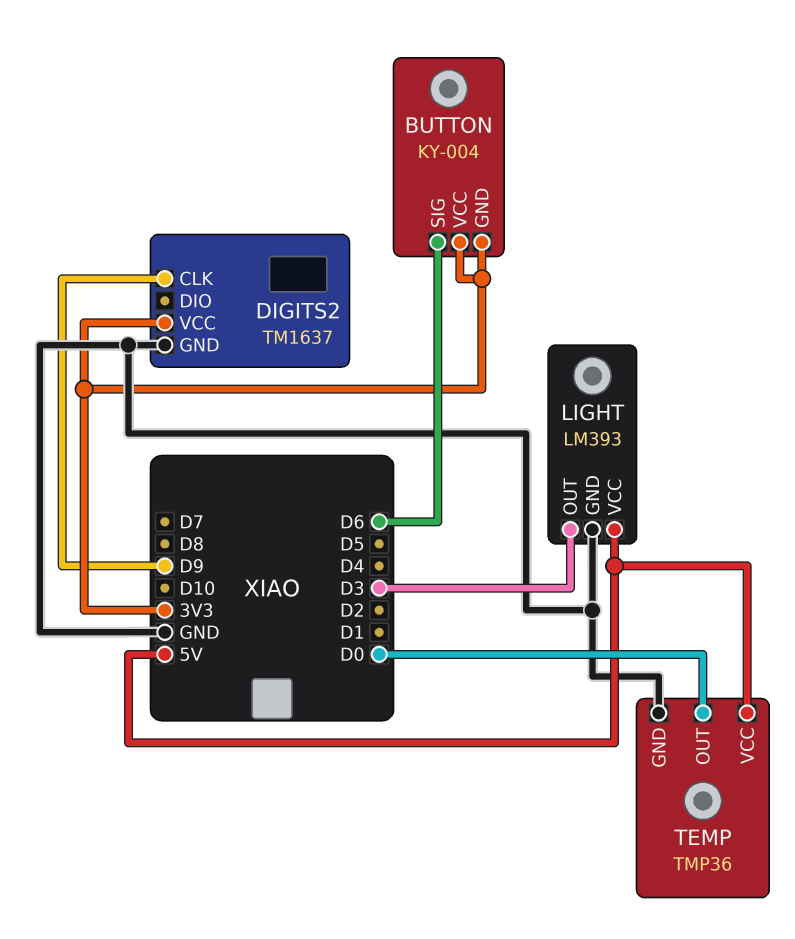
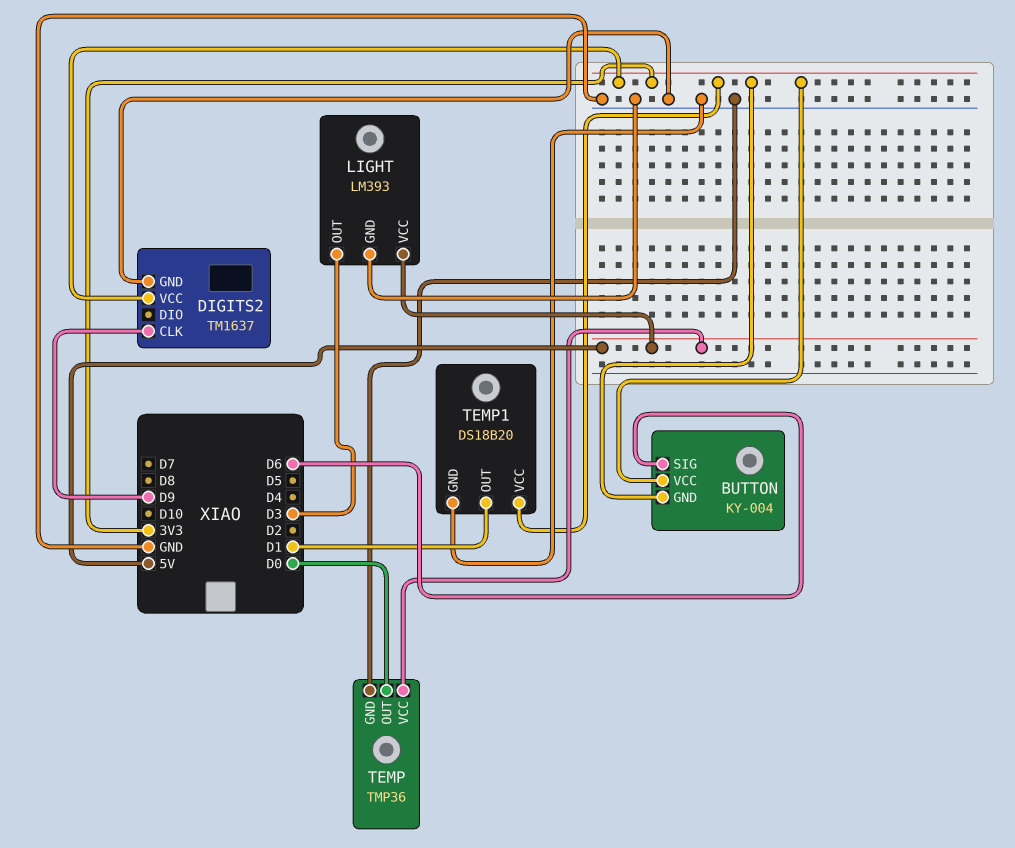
TEMP1: none -> DS18B20
TEMP1 pin GND: none -> GND
TEMP1 pin OUT: none -> D1
TEMP1 pin VCC: none -> 3V3

